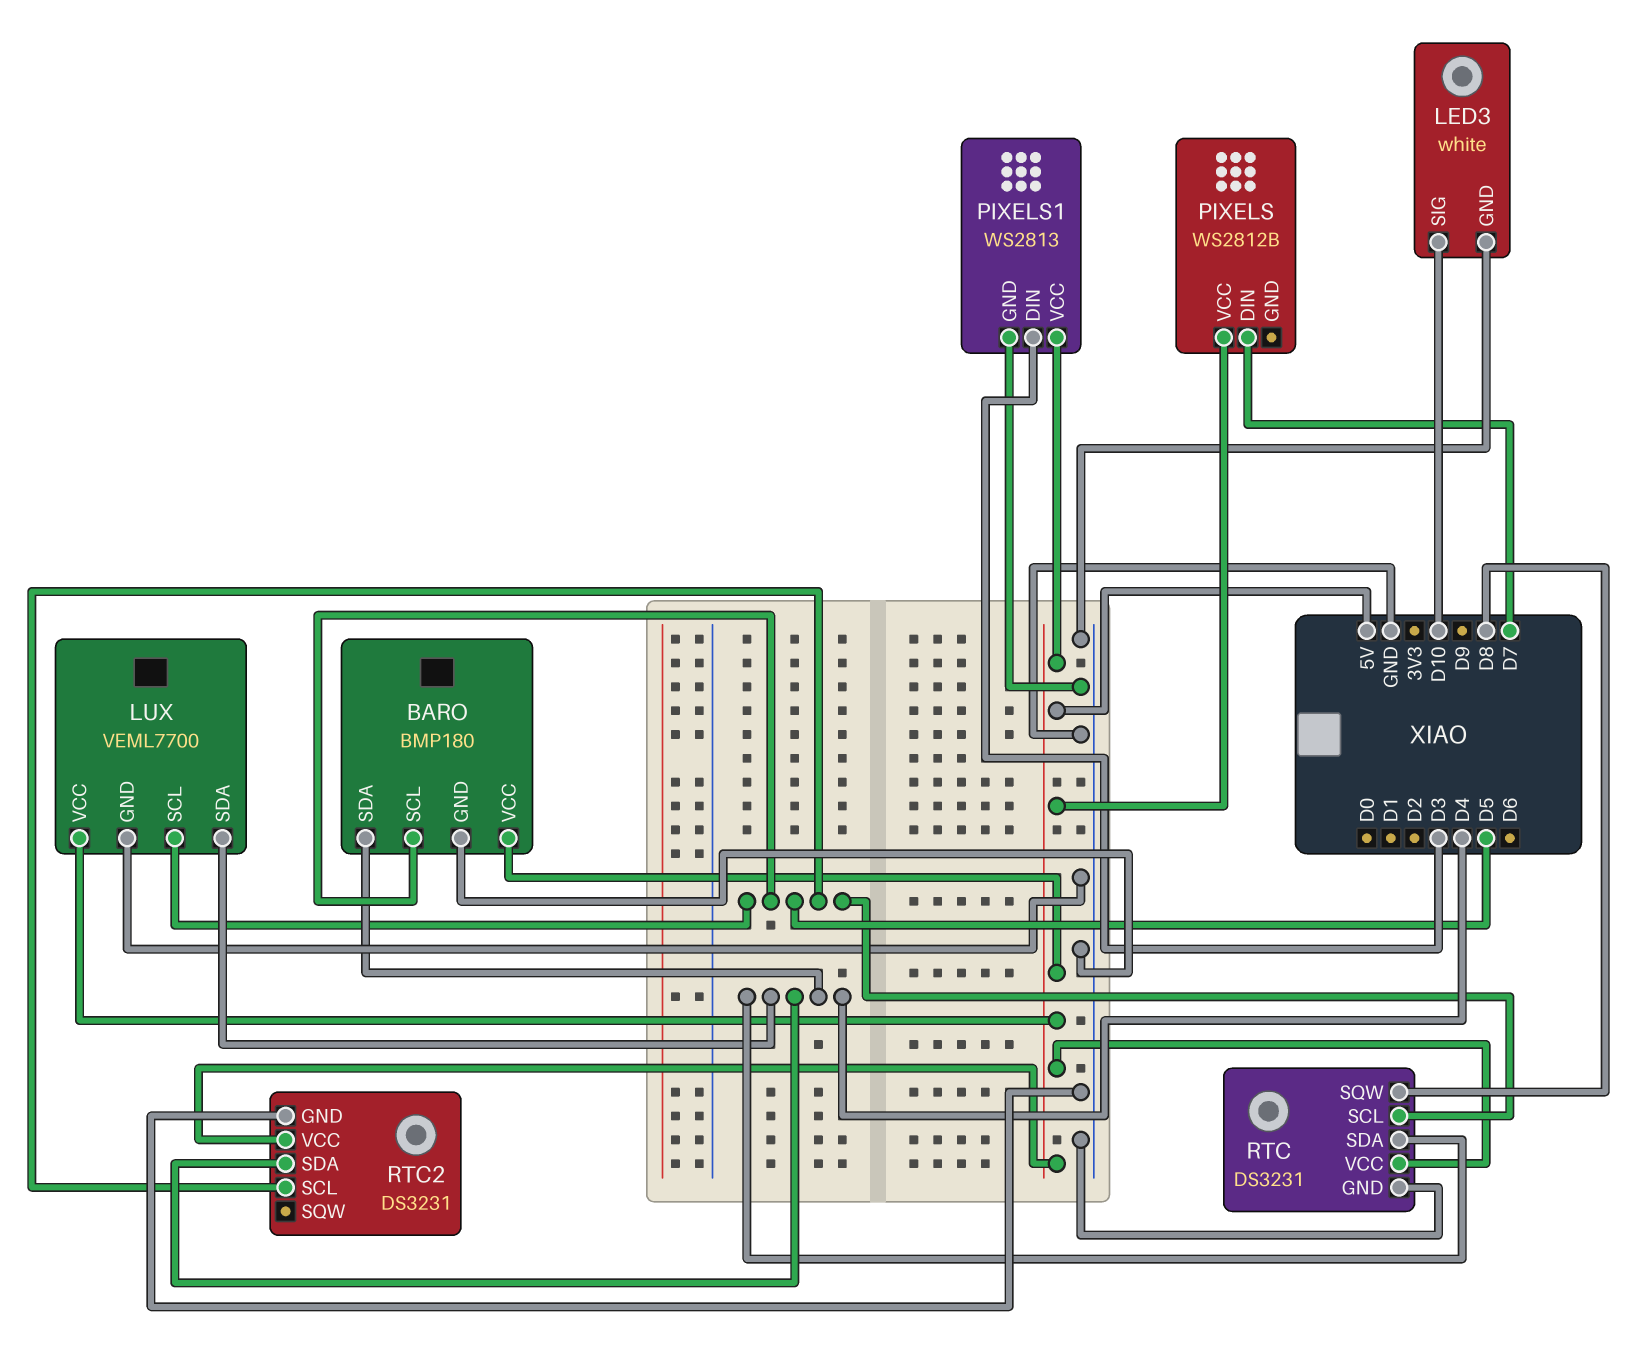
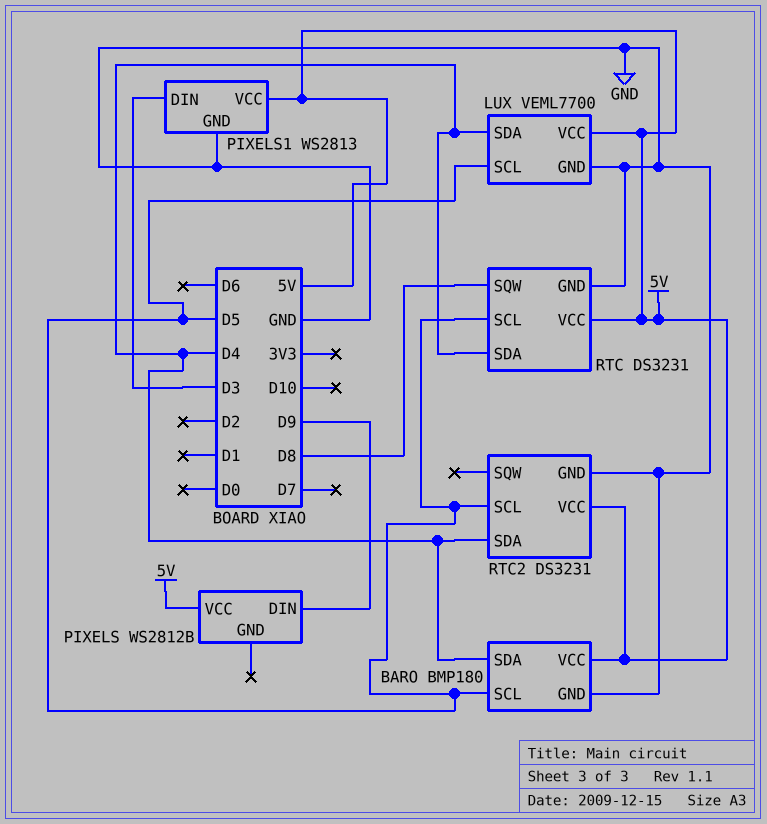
LED3: white -> none
LED3 pin GND: GND -> none
LED3 pin SIG: D10 -> none
PIXELS pin DIN: D7 -> D9

